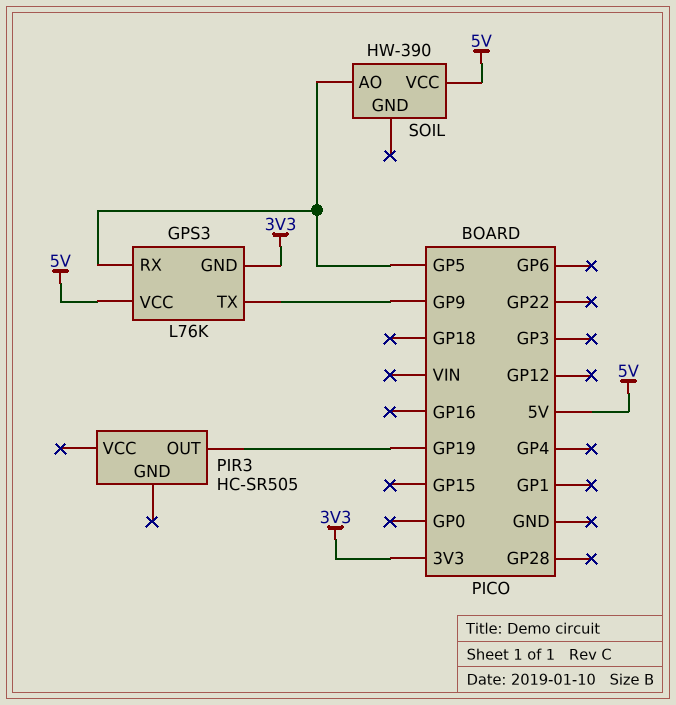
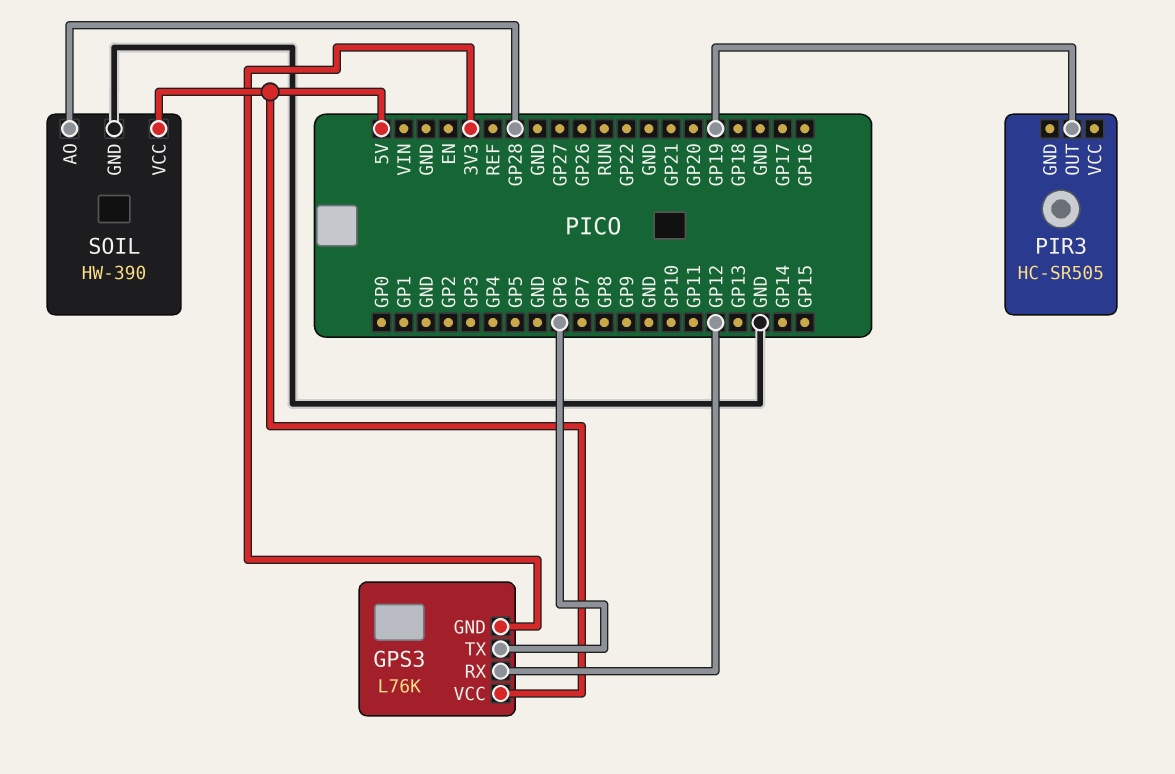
GPS3 pin RX: GP5 -> GP12
GPS3 pin TX: GP9 -> GP6
SOIL pin AO: GP5 -> GP28
SOIL pin GND: none -> GND

